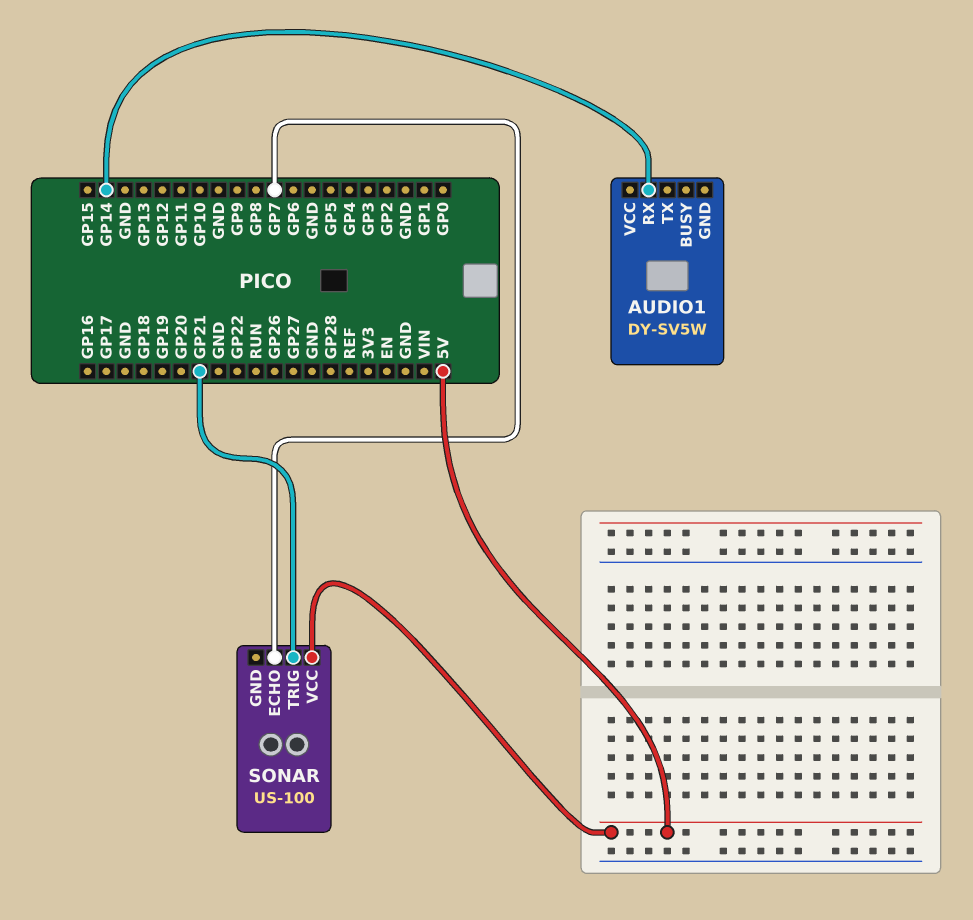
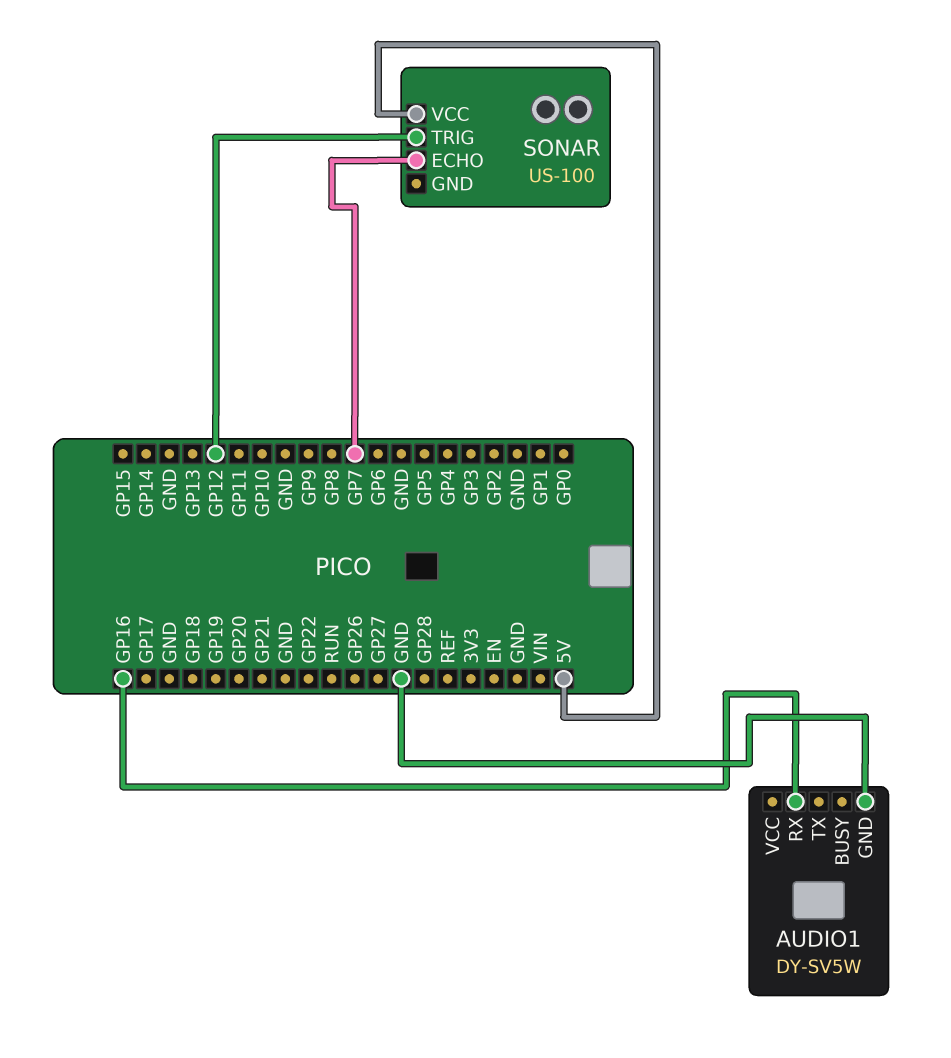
AUDIO1 pin GND: none -> GND
AUDIO1 pin RX: GP14 -> GP16
SONAR pin TRIG: GP21 -> GP12

